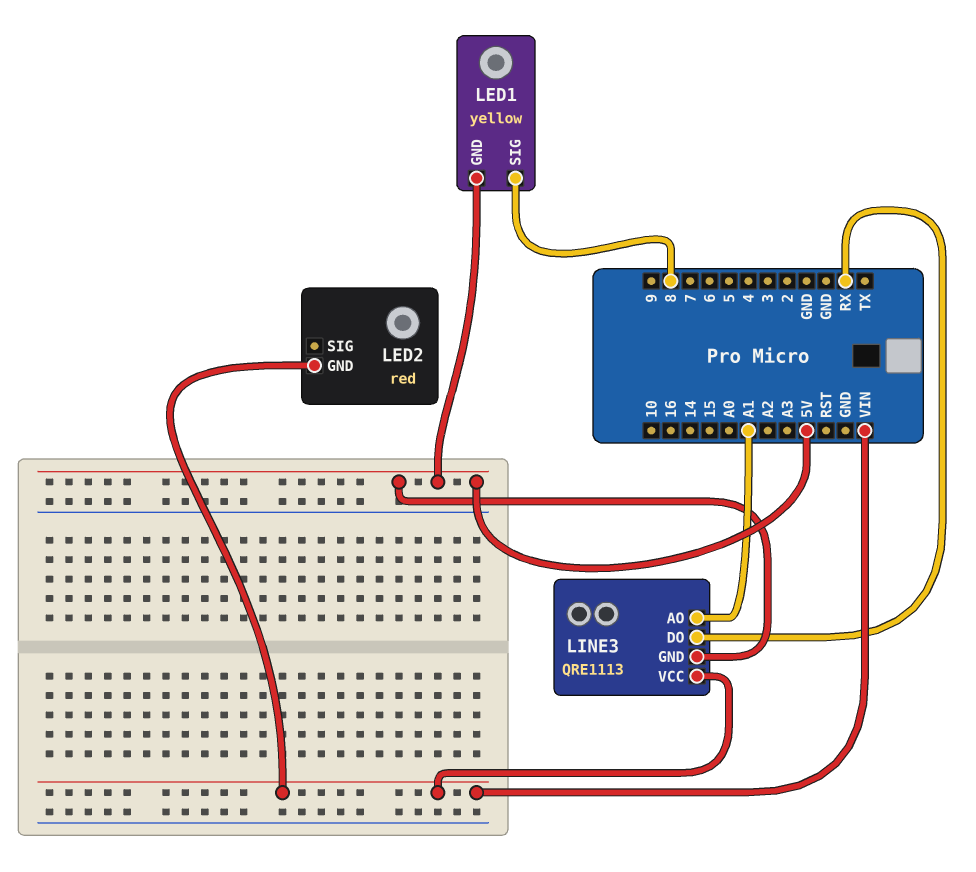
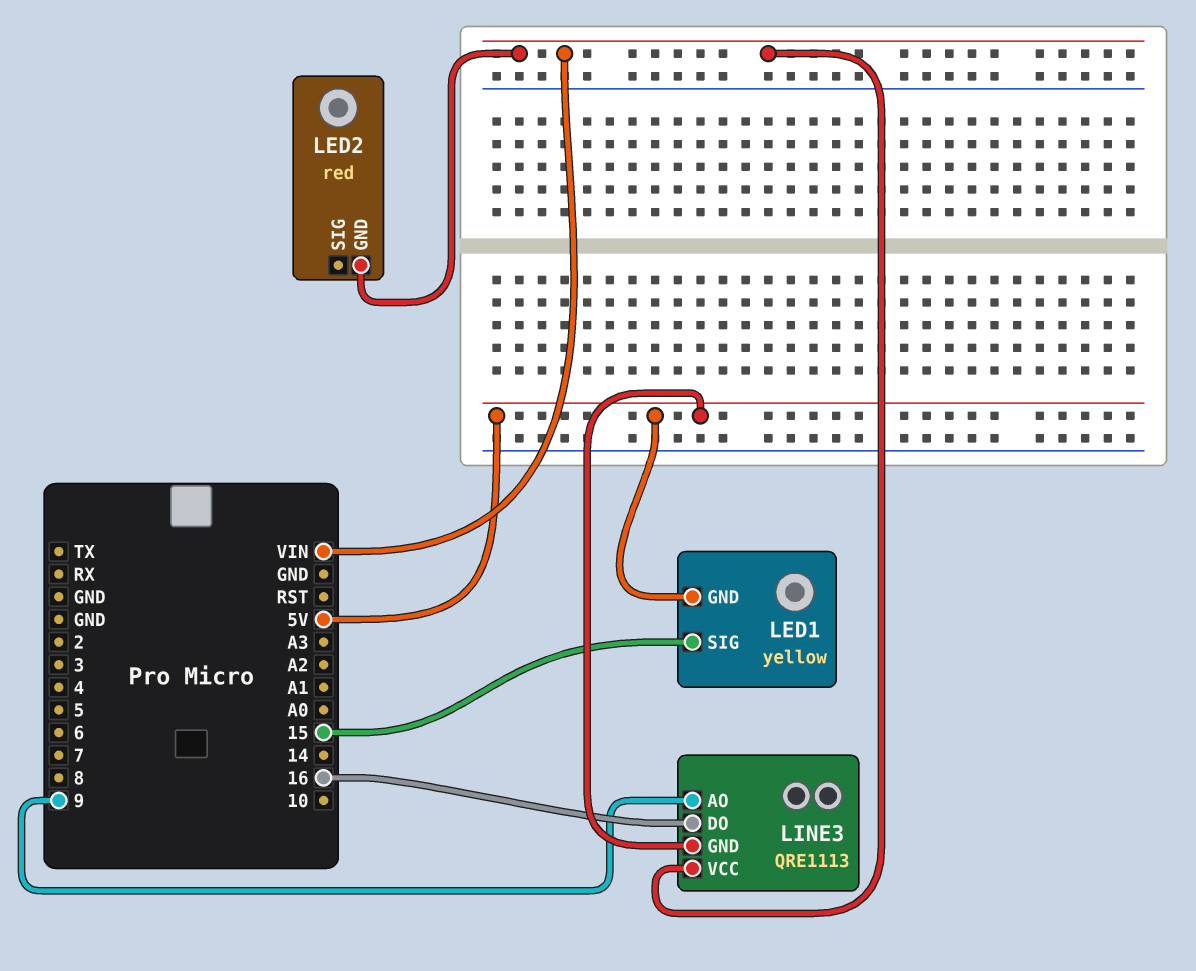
LED1 pin SIG: 8 -> 15
LINE3 pin AO: A1 -> 9
LINE3 pin DO: RX -> 16

